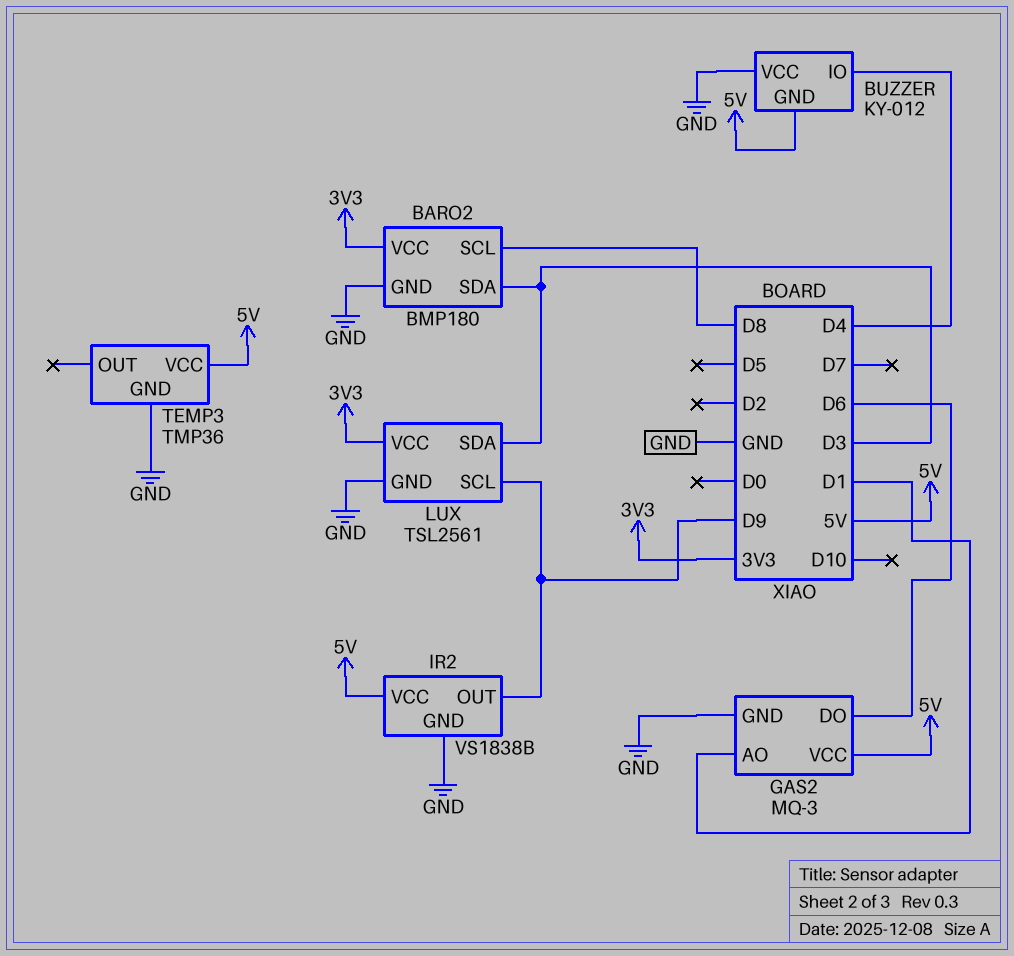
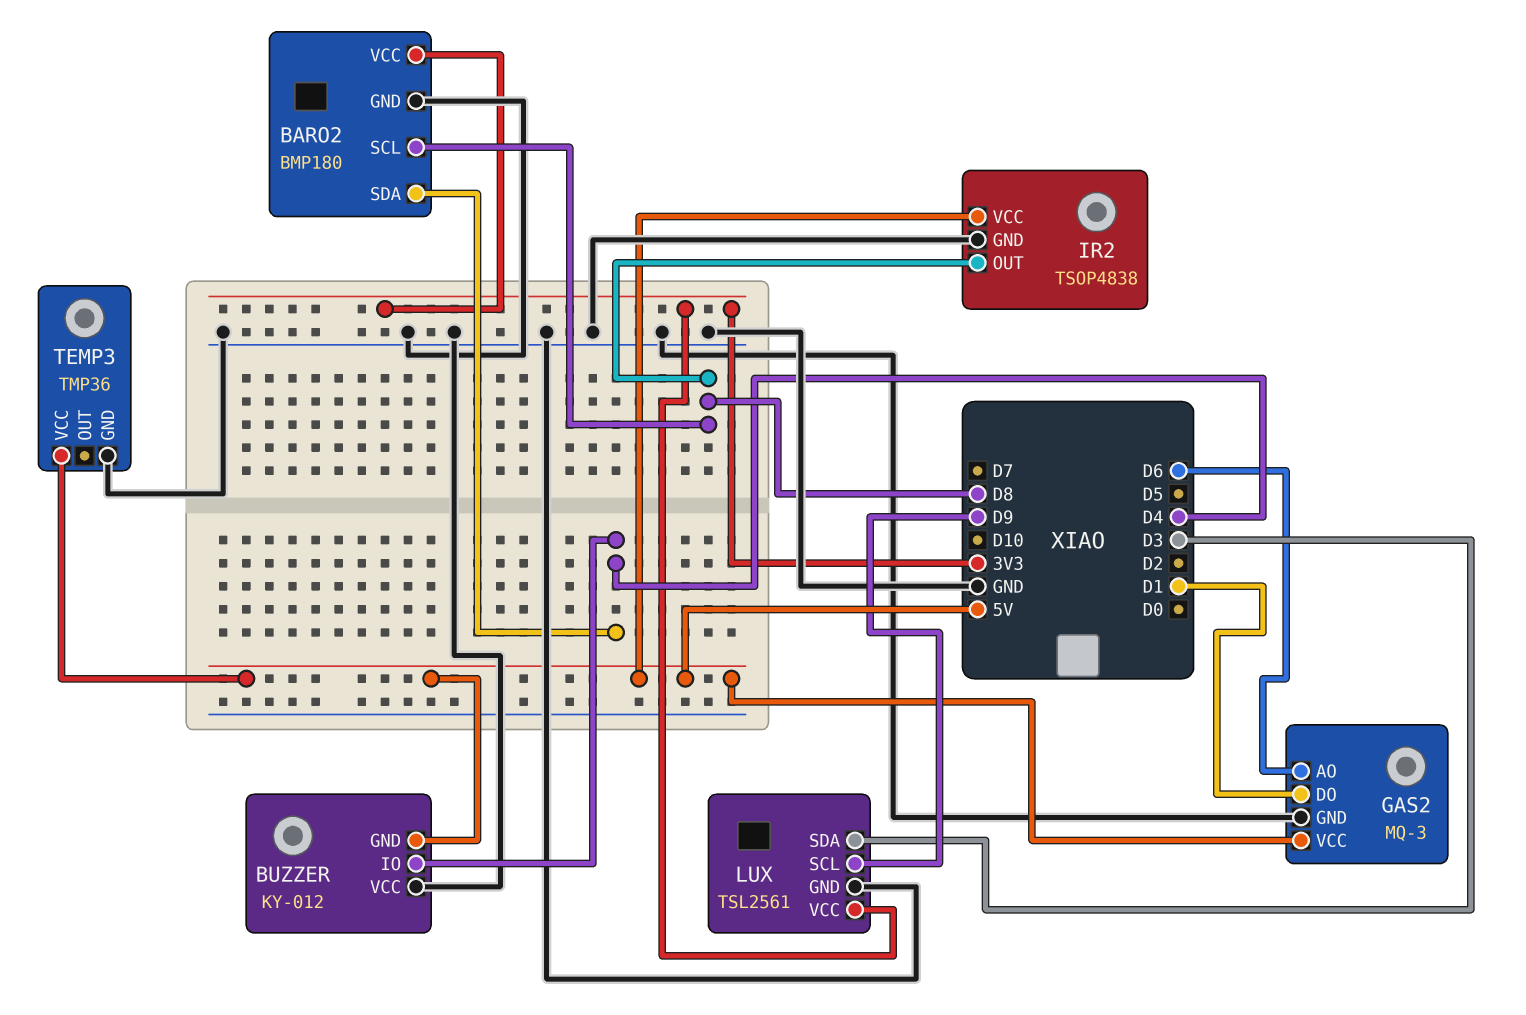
BARO2 pin SDA: D3 -> D4
GAS2 pin AO: D1 -> D6
GAS2 pin DO: D6 -> D1
IR2: VS1838B -> TSOP4838
IR2 pin OUT: D9 -> D8

